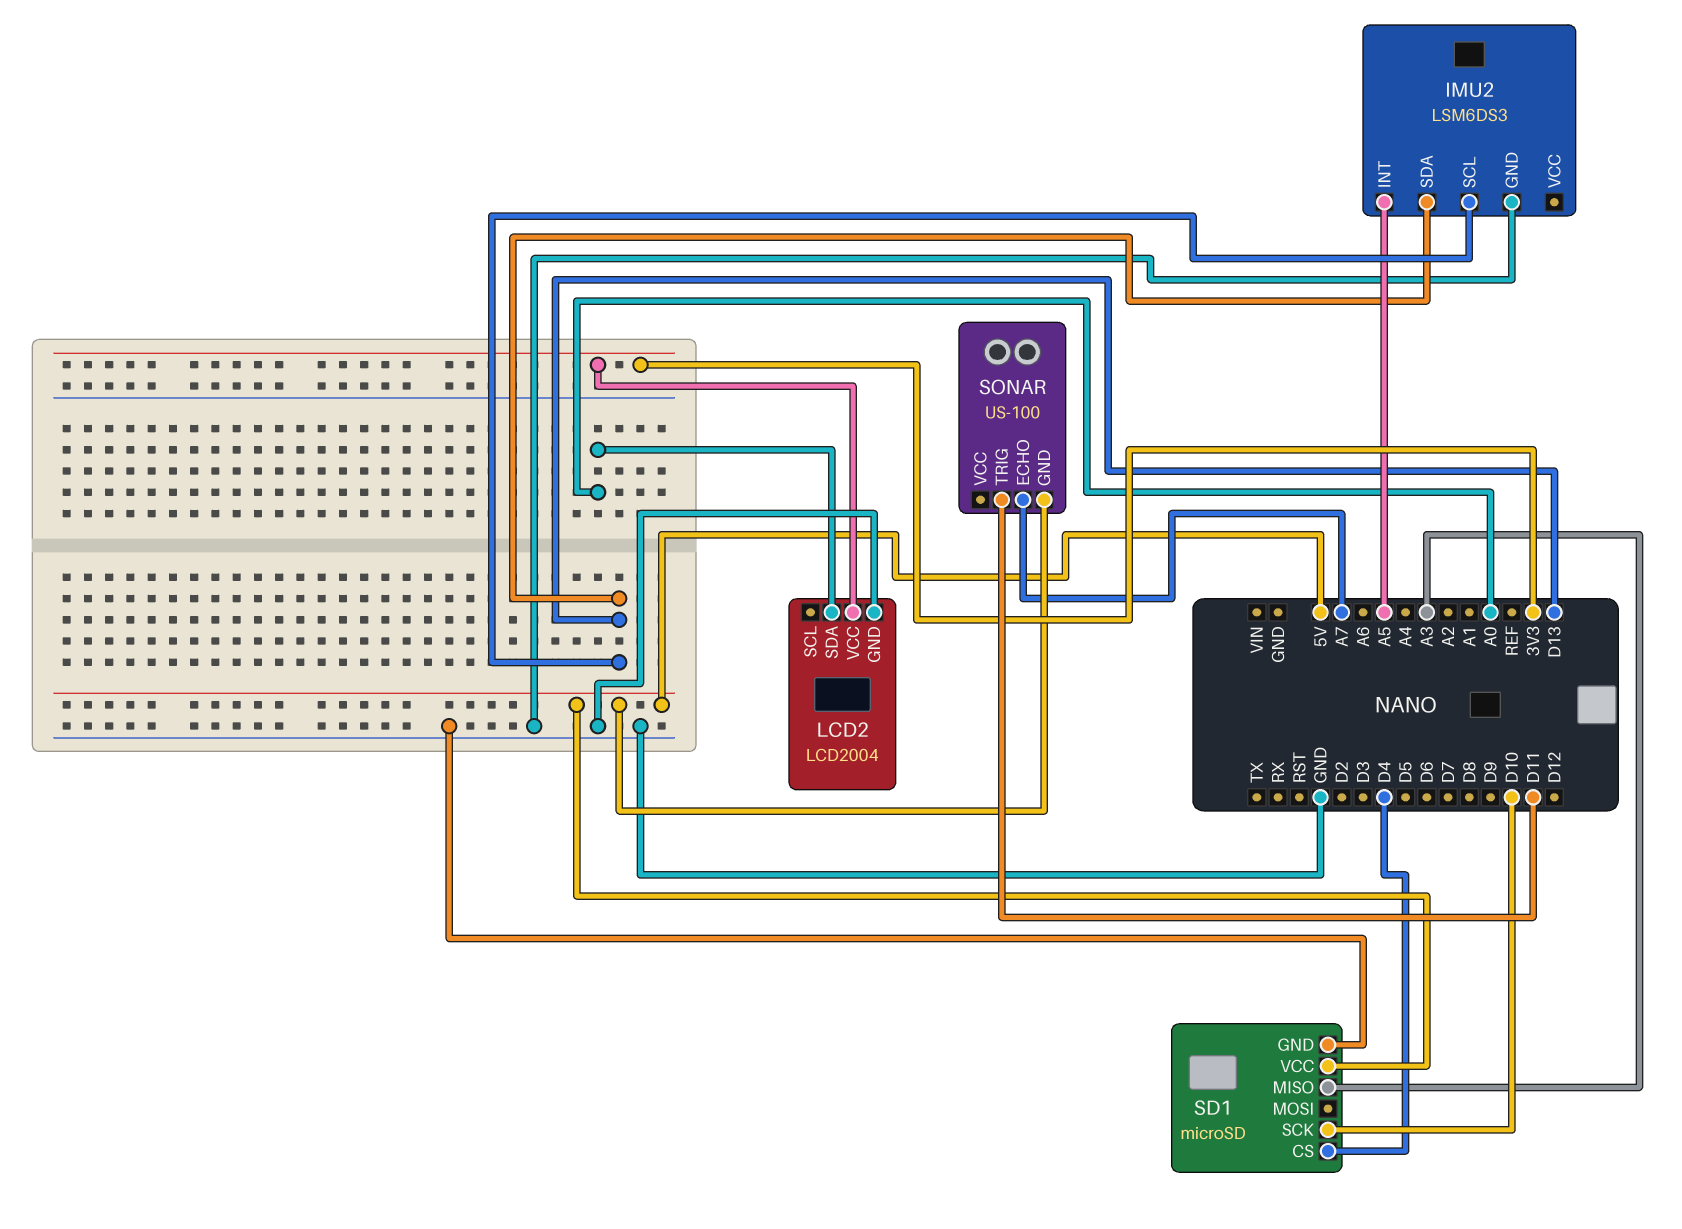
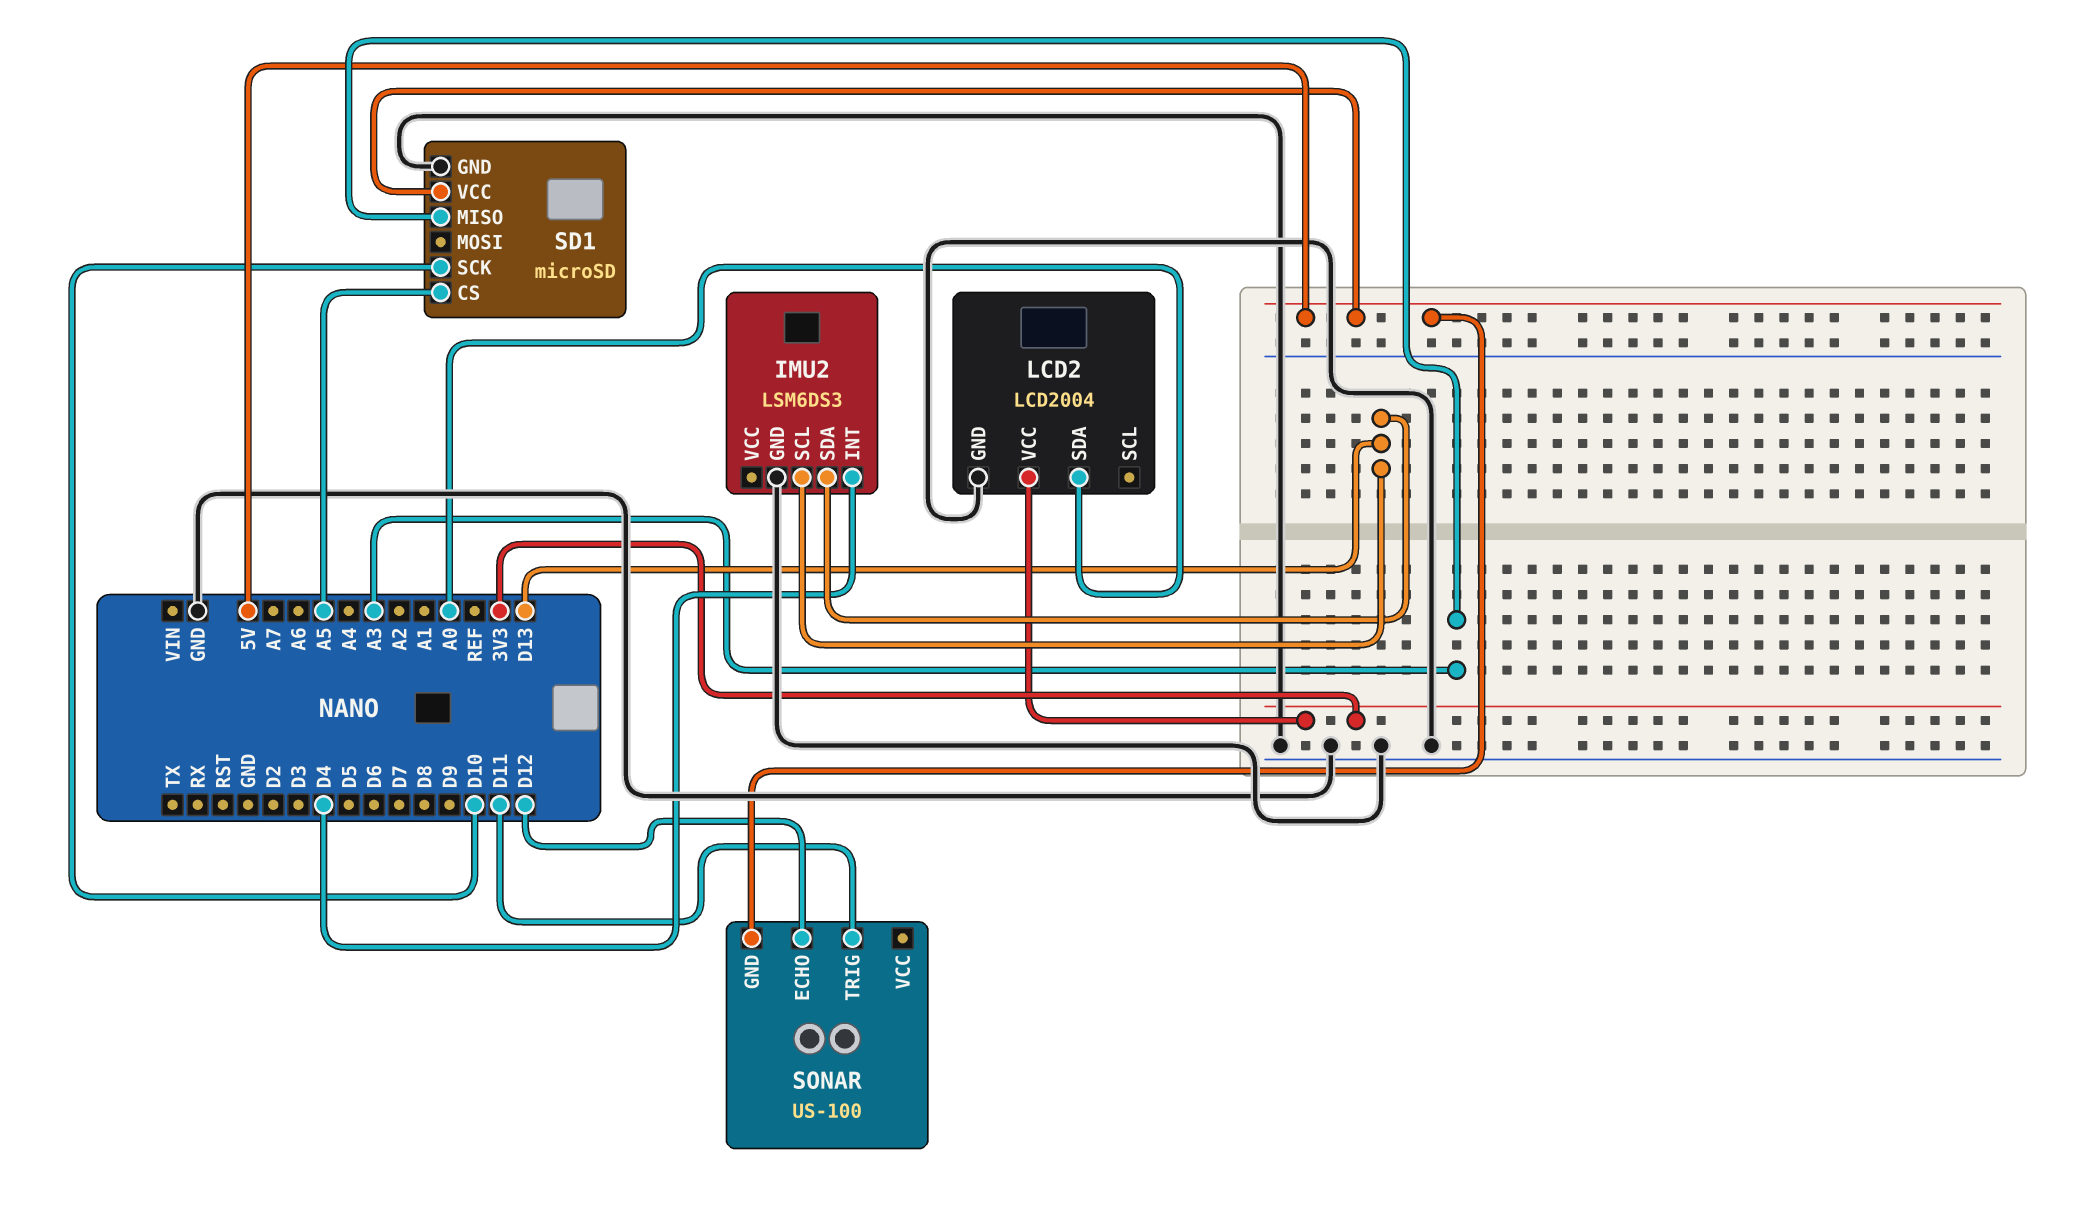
IMU2 pin INT: A5 -> D4
SD1 pin CS: D4 -> A5
SONAR pin ECHO: A7 -> D12

